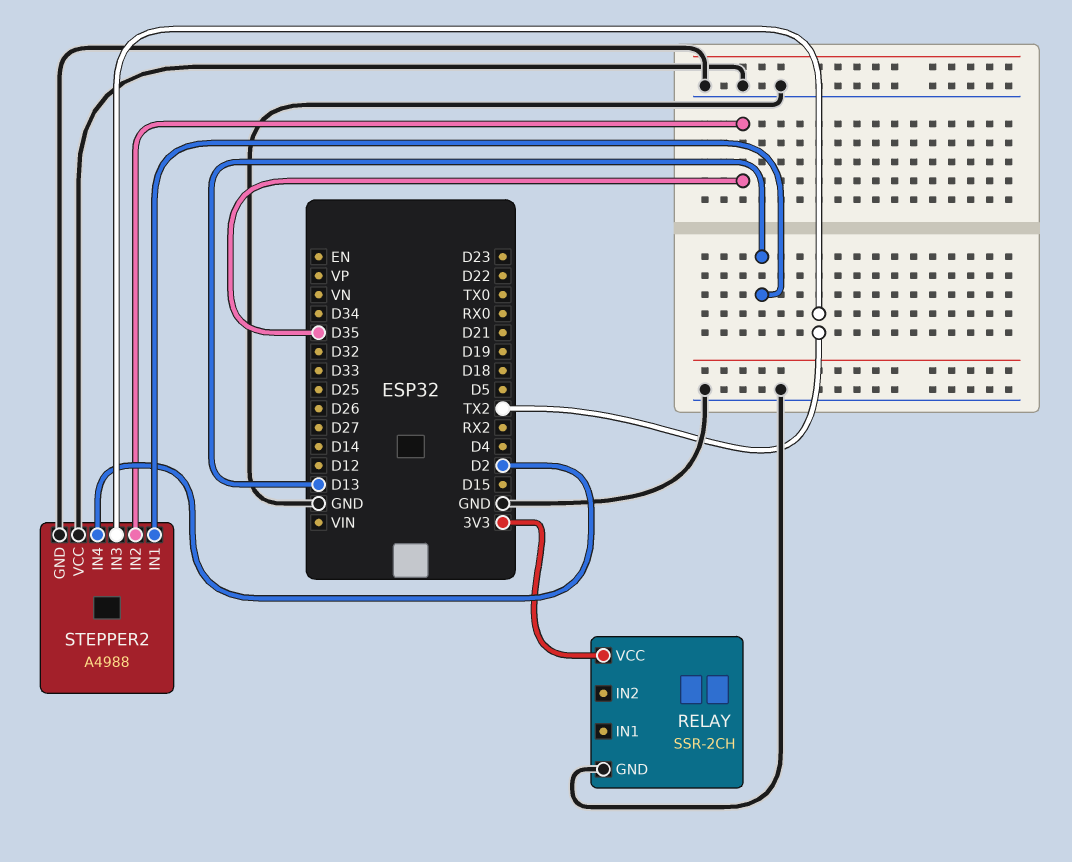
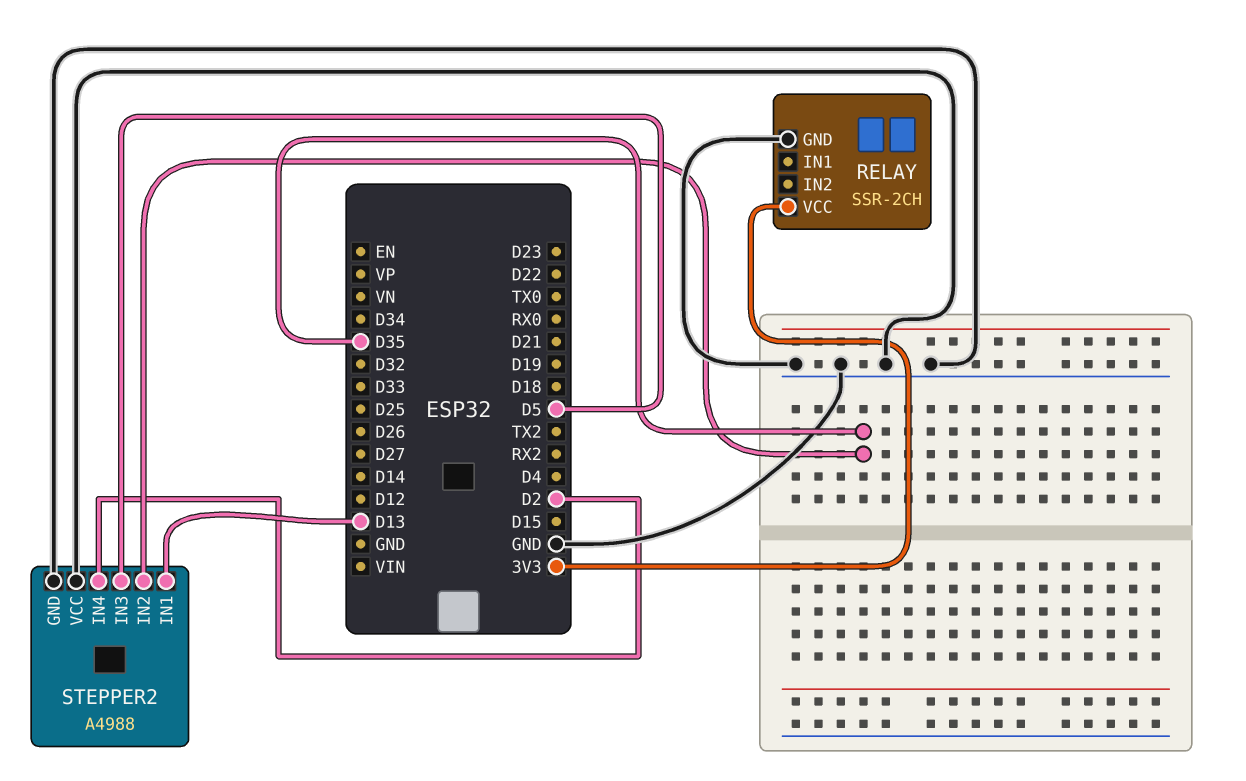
STEPPER2 pin IN3: TX2 -> D5

